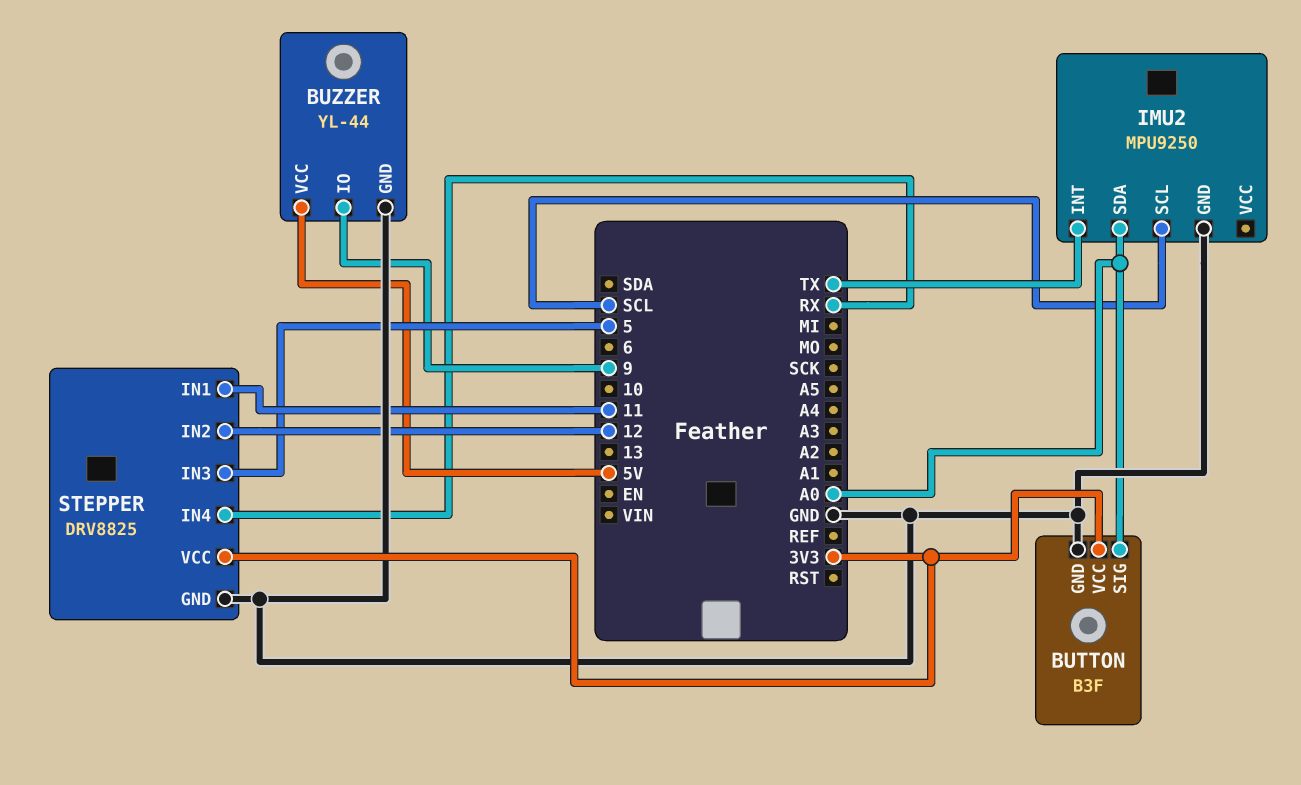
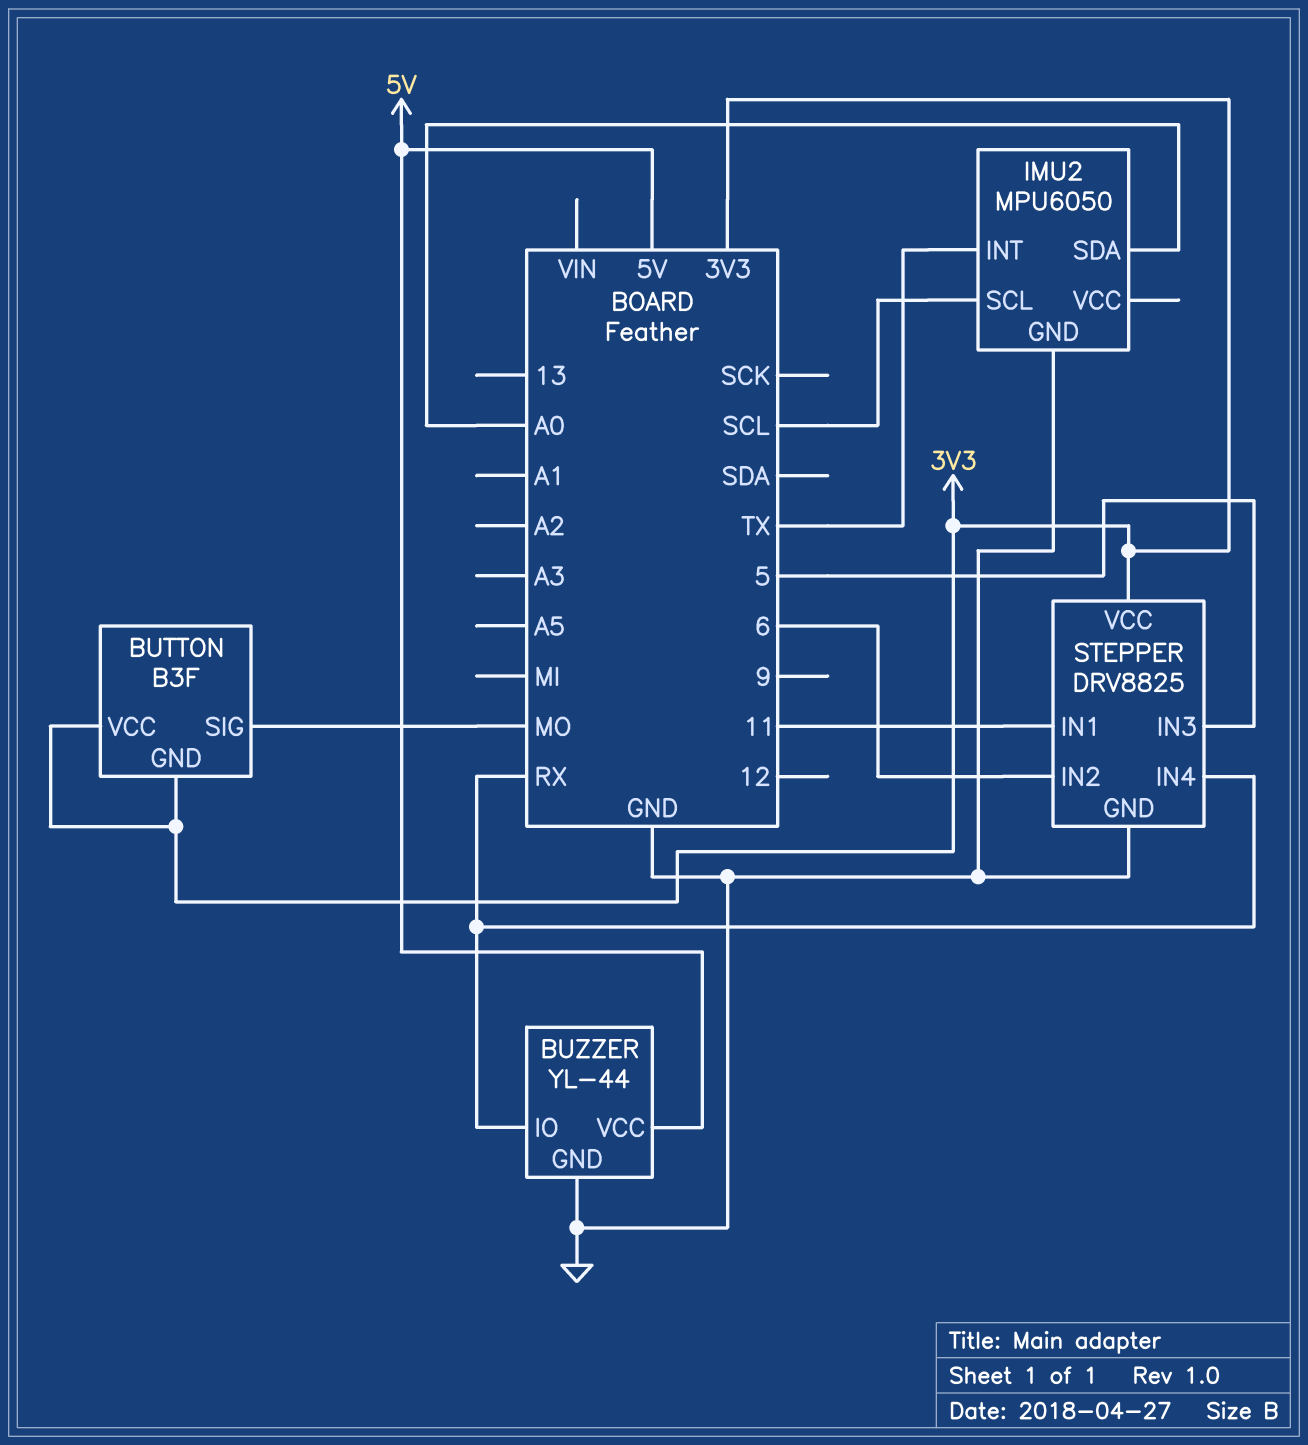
BUTTON pin GND: GND -> 3V3
BUTTON pin SIG: A0 -> MO
BUZZER pin IO: 9 -> RX
IMU2: MPU9250 -> MPU6050
STEPPER pin IN2: 12 -> 6

